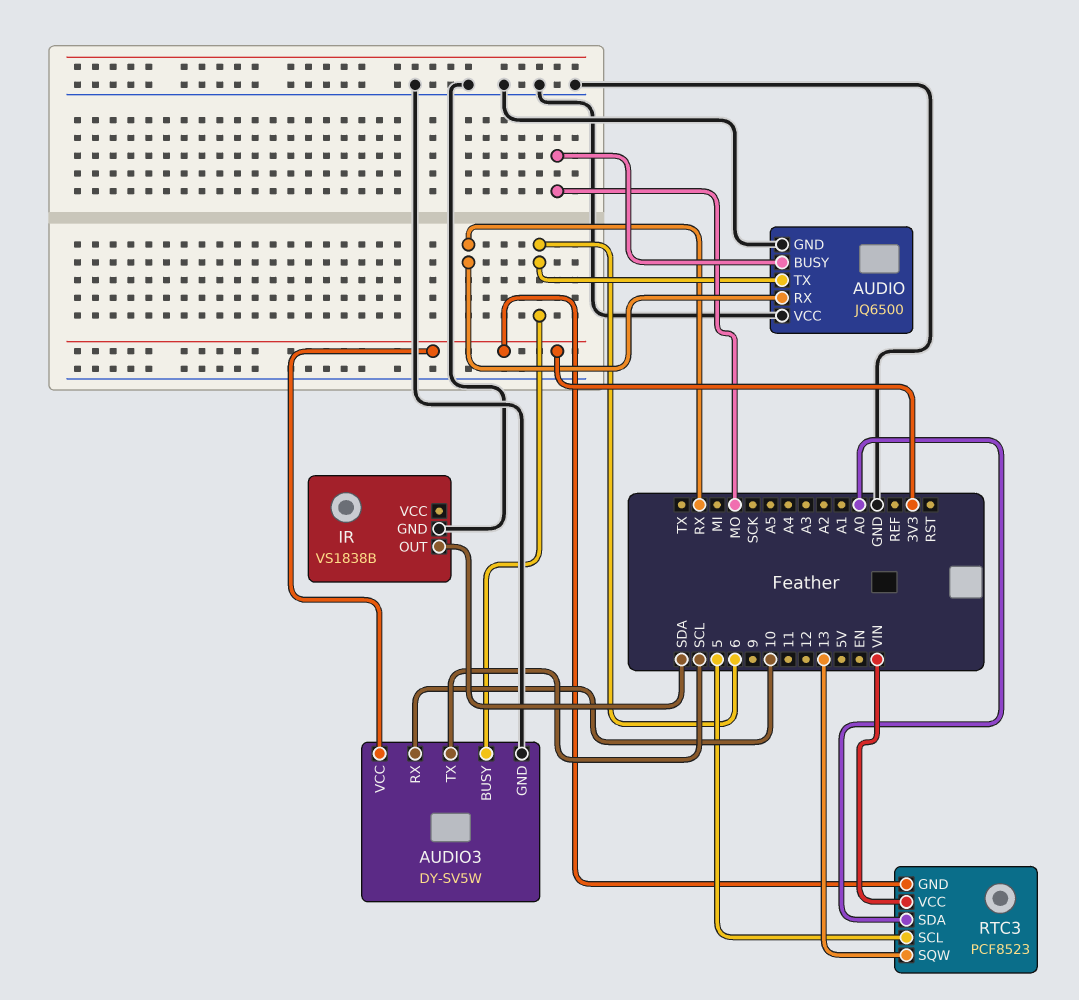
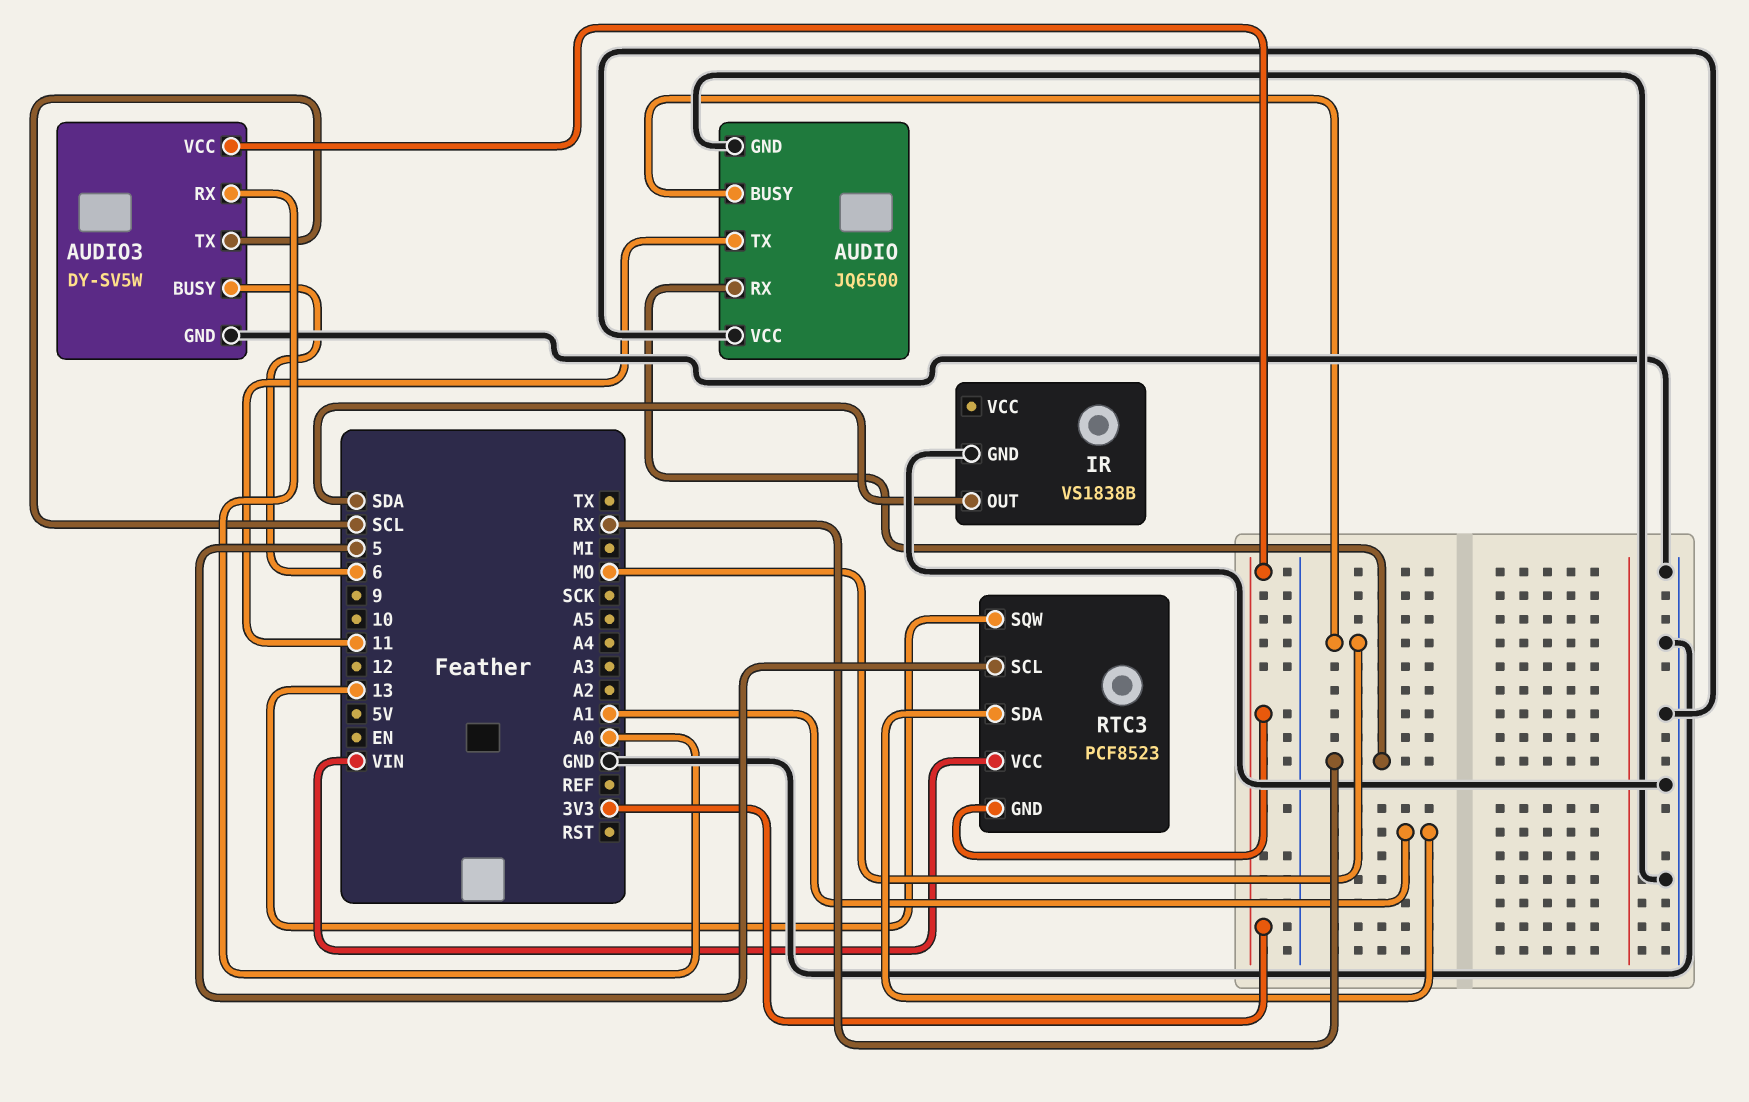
AUDIO pin TX: 6 -> 11
AUDIO3 pin RX: 10 -> A0
RTC3 pin SDA: A0 -> A1

